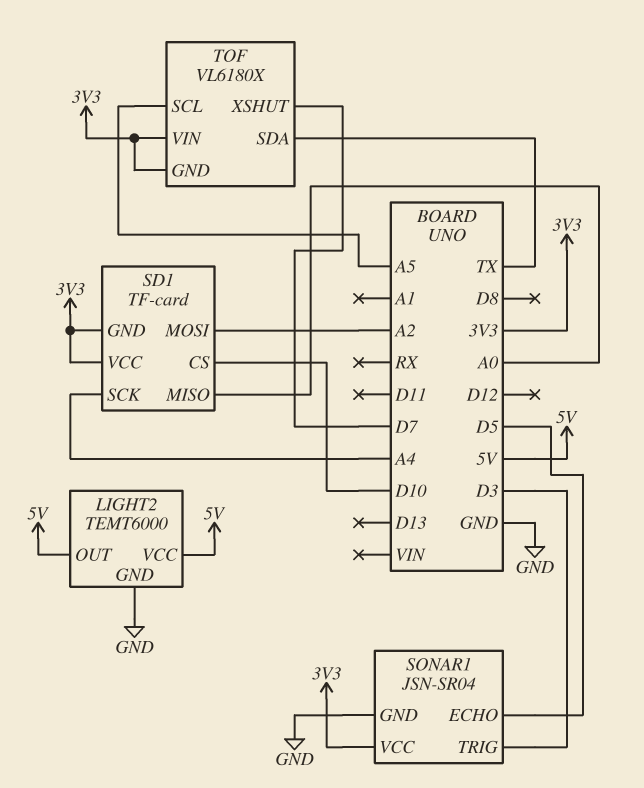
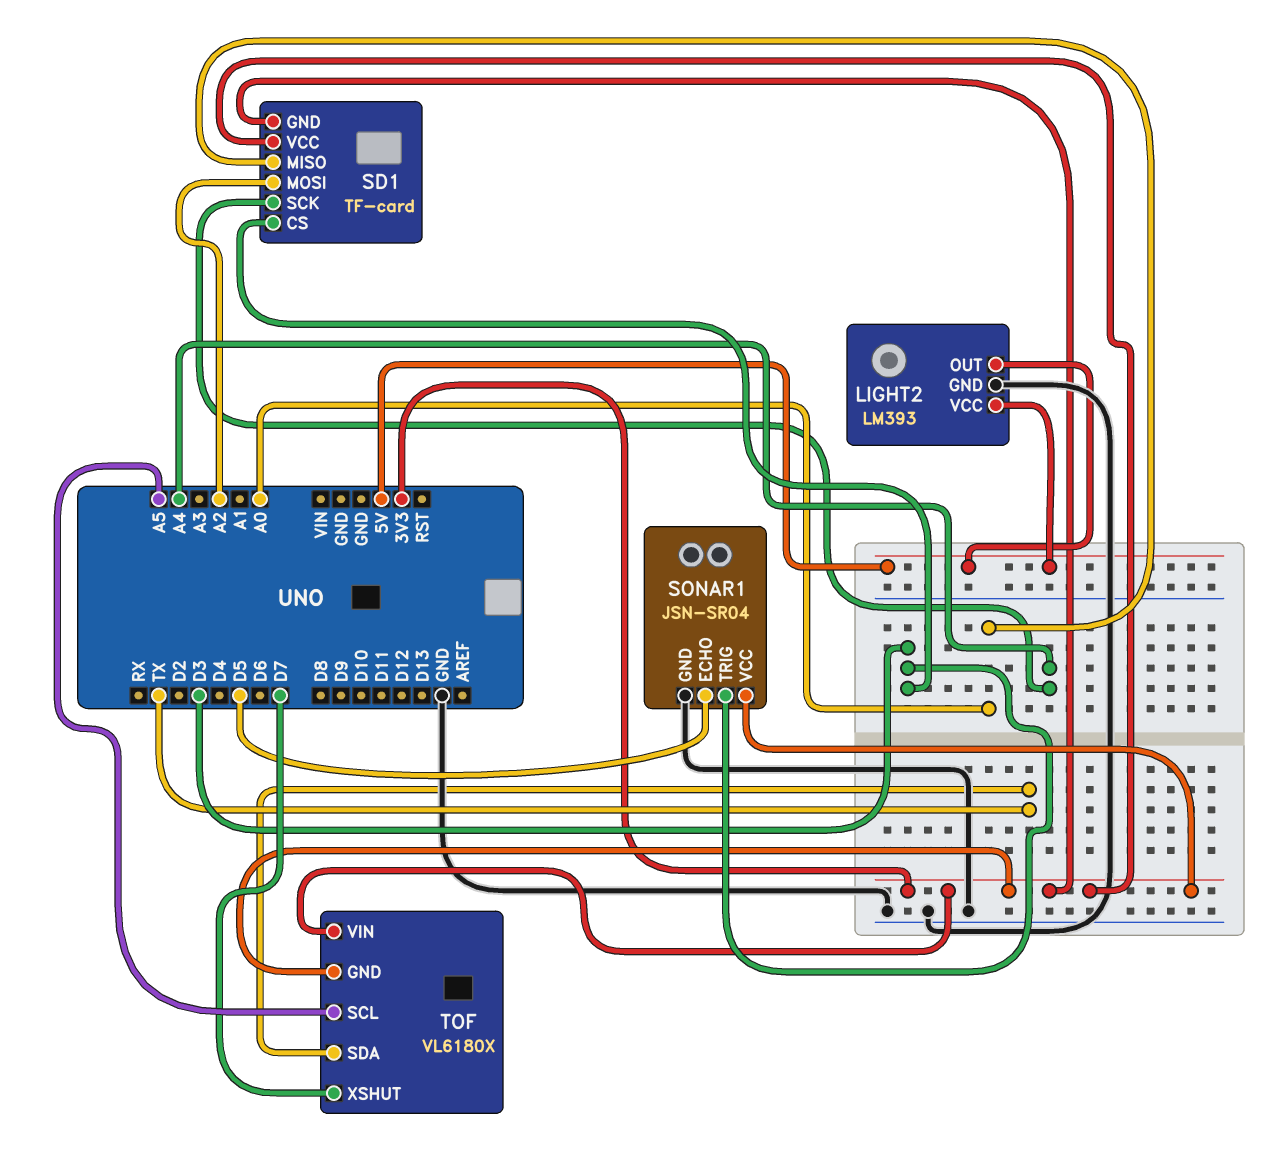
LIGHT2: TEMT6000 -> LM393
SD1 pin CS: D10 -> D3

